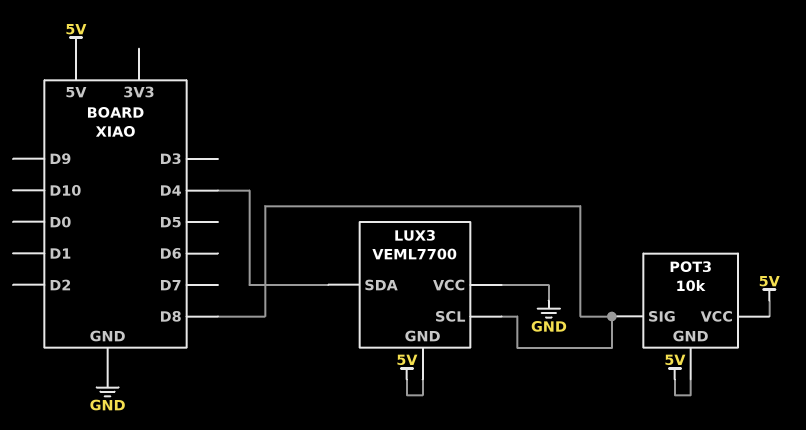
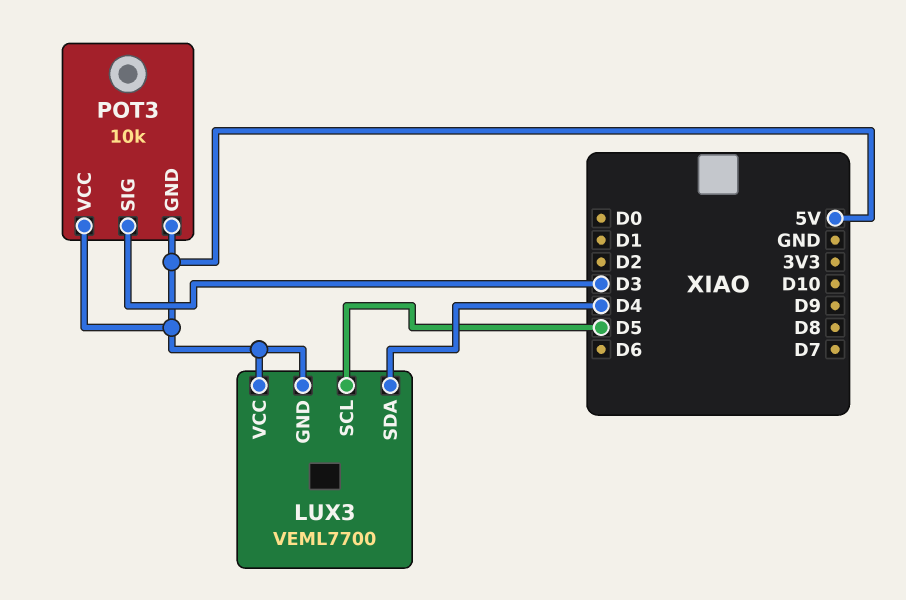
LUX3 pin SCL: D8 -> D5
LUX3 pin VCC: GND -> 5V
POT3 pin SIG: D8 -> D3

